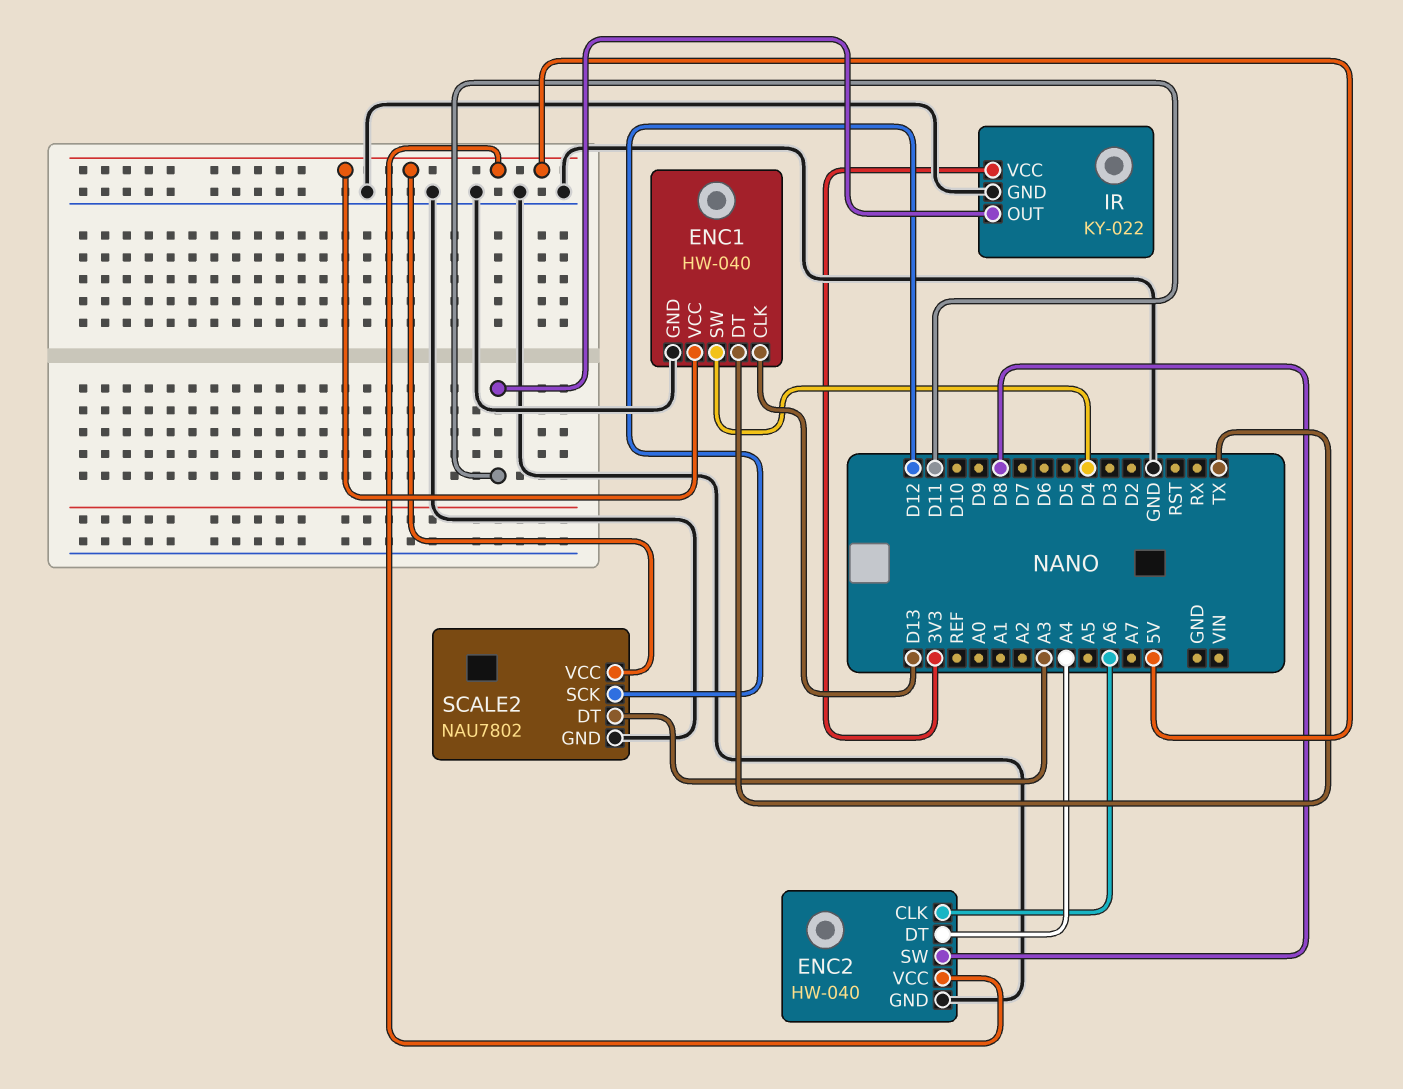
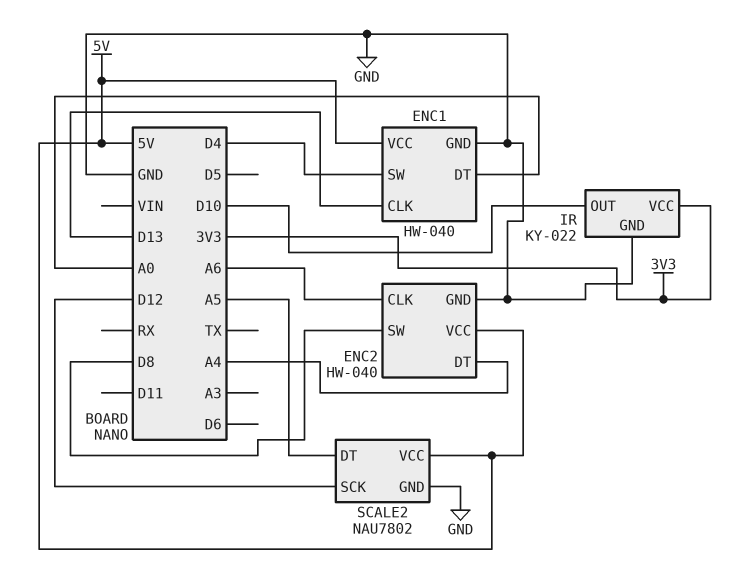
ENC1 pin DT: TX -> A0
IR pin OUT: D11 -> D10
SCALE2 pin DT: A3 -> A5

